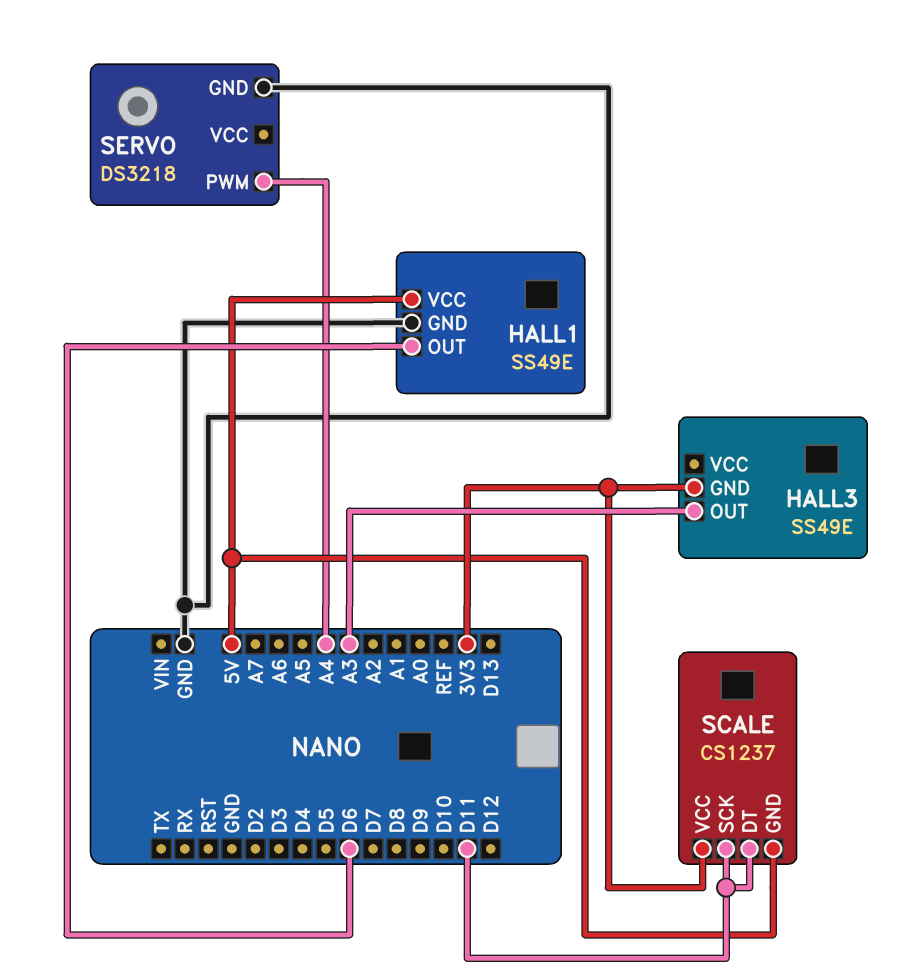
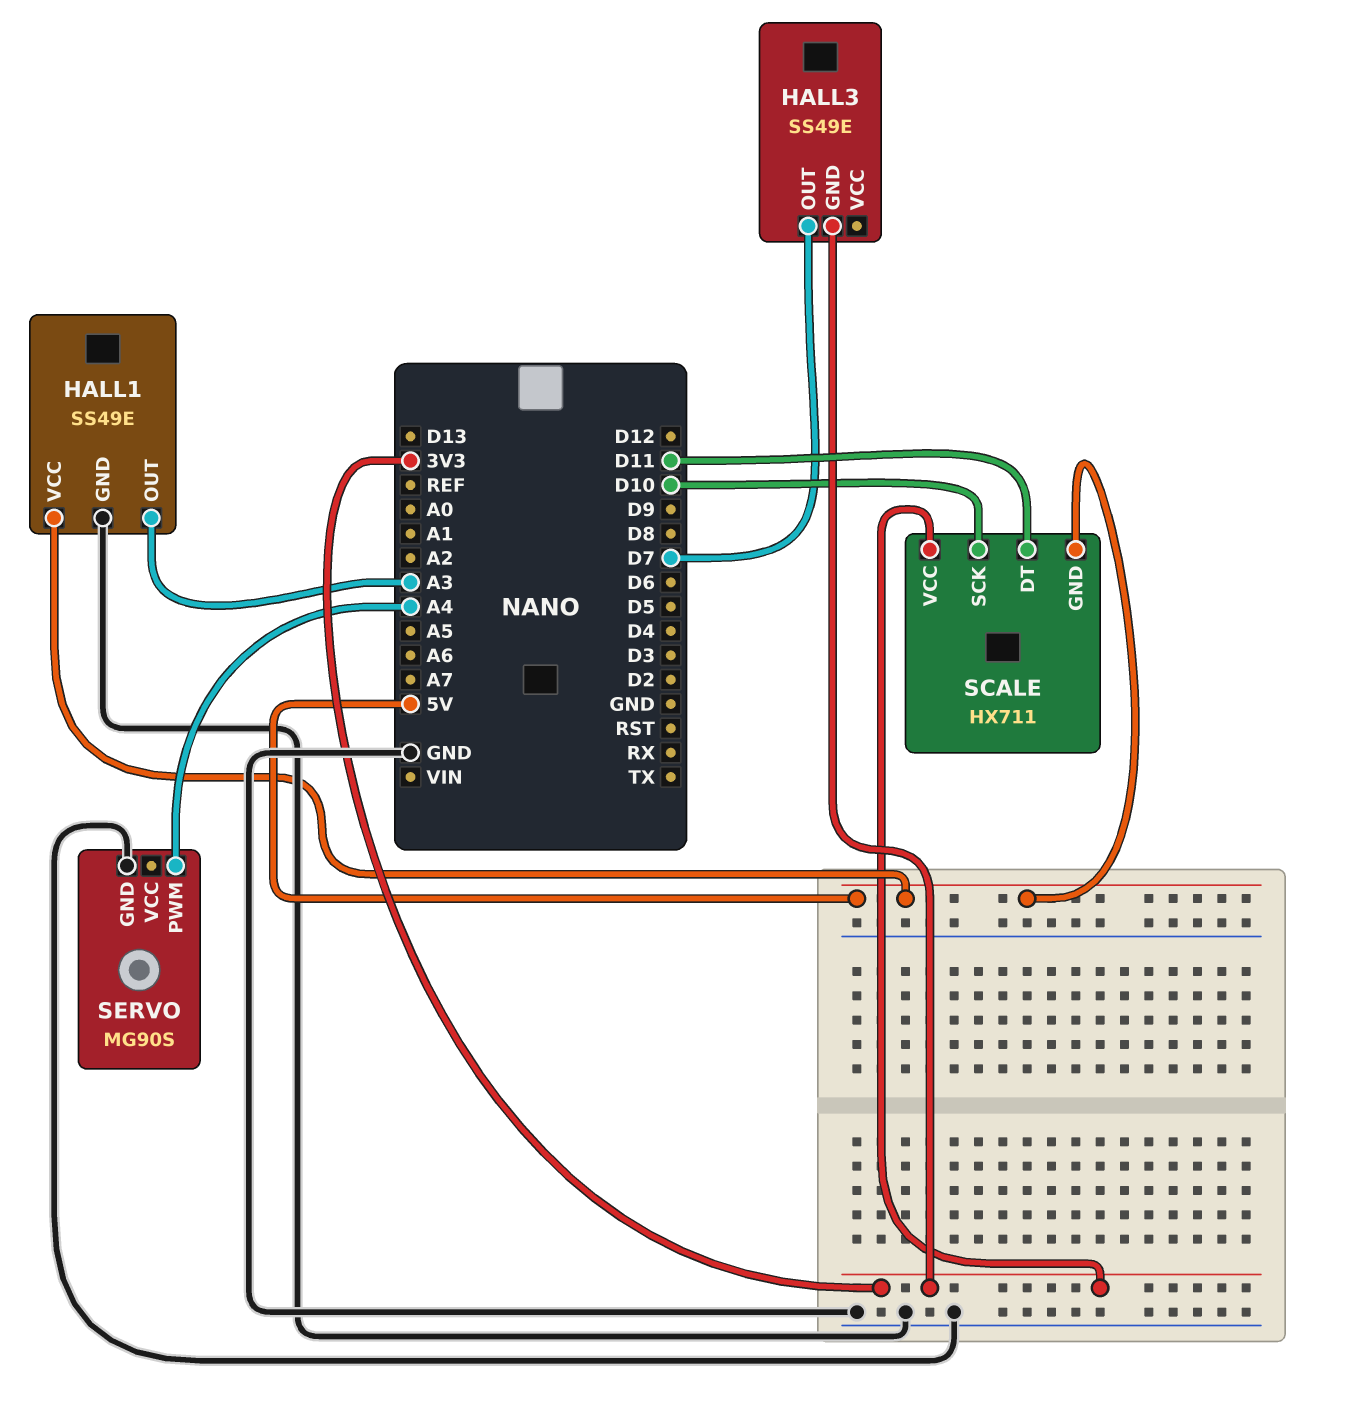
HALL1 pin OUT: D6 -> A3
HALL3 pin OUT: A3 -> D7
SCALE: CS1237 -> HX711
SCALE pin SCK: D11 -> D10
SERVO: DS3218 -> MG90S

